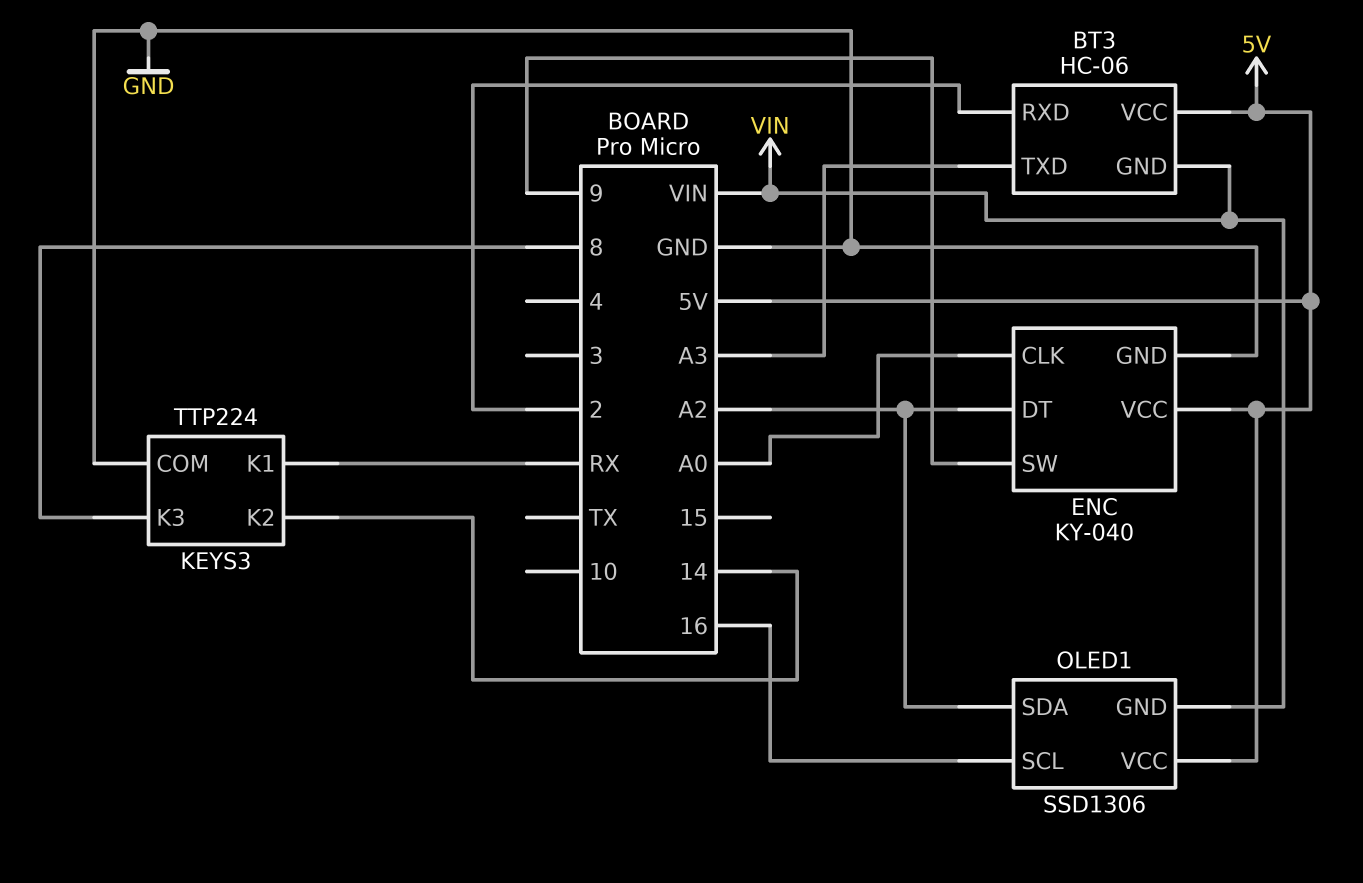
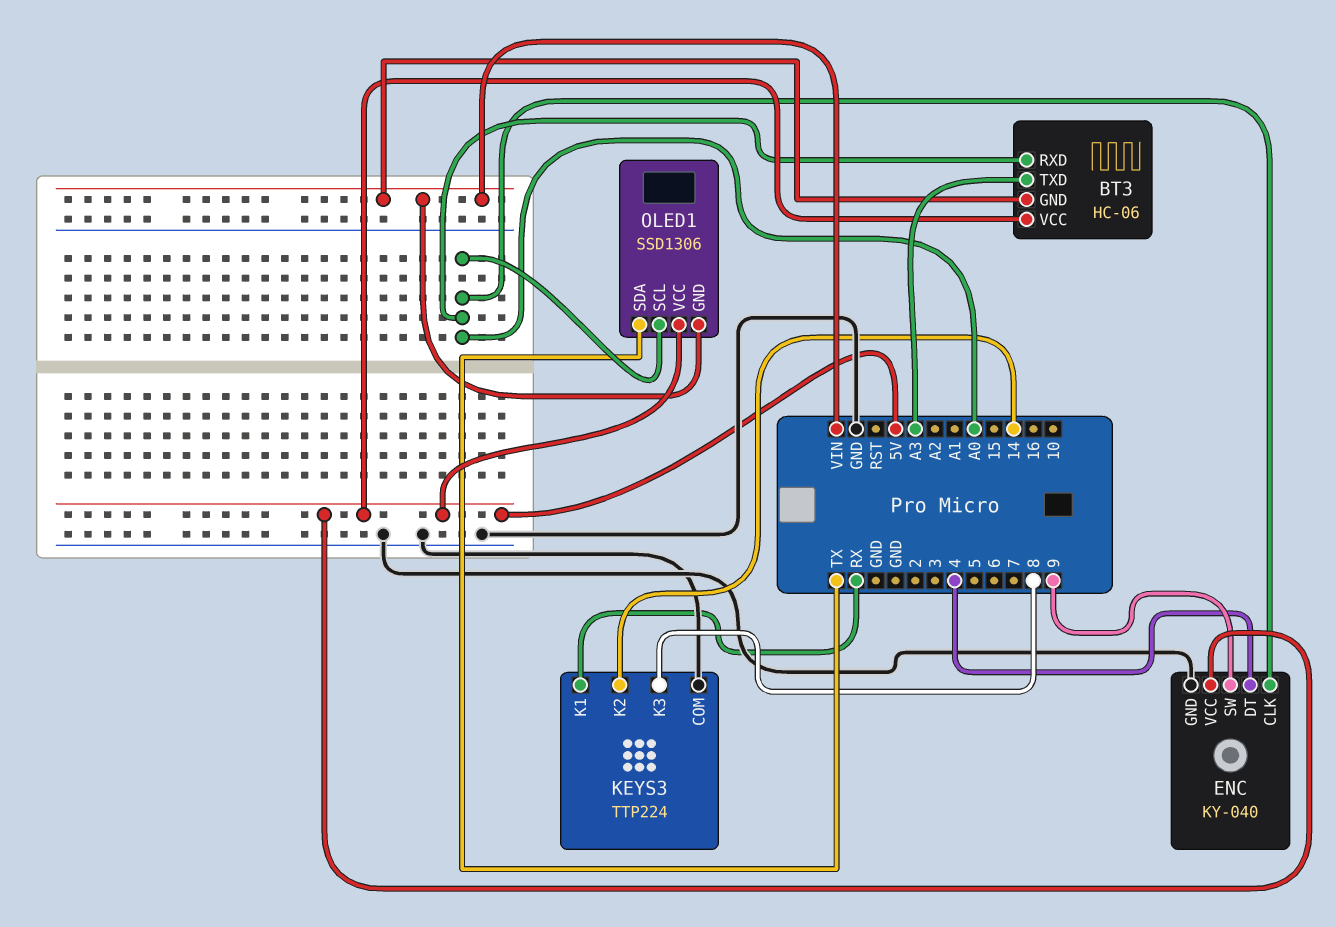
BT3 pin RXD: 2 -> A0
ENC pin DT: A2 -> 4
OLED1 pin SCL: 16 -> A0
OLED1 pin SDA: A2 -> TX

